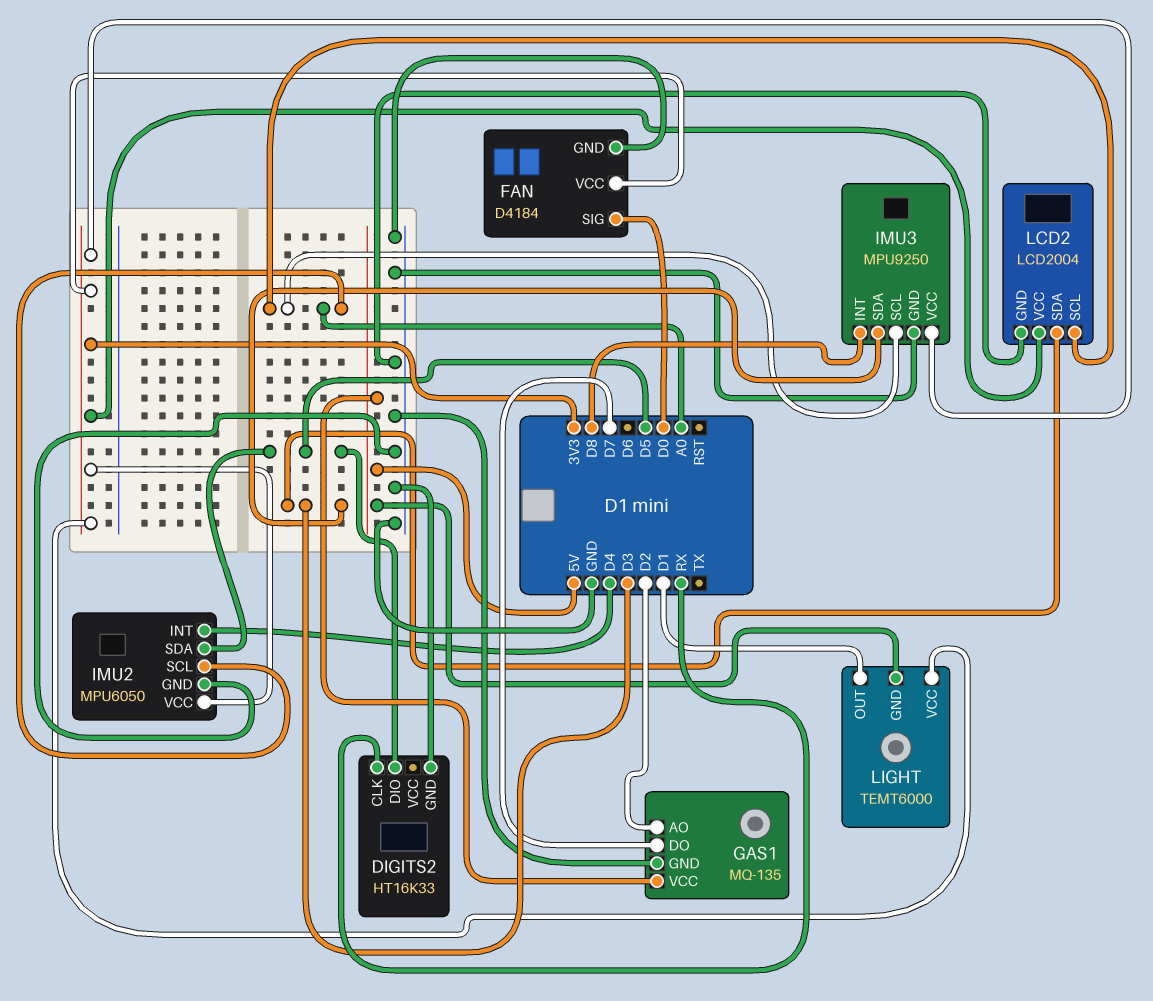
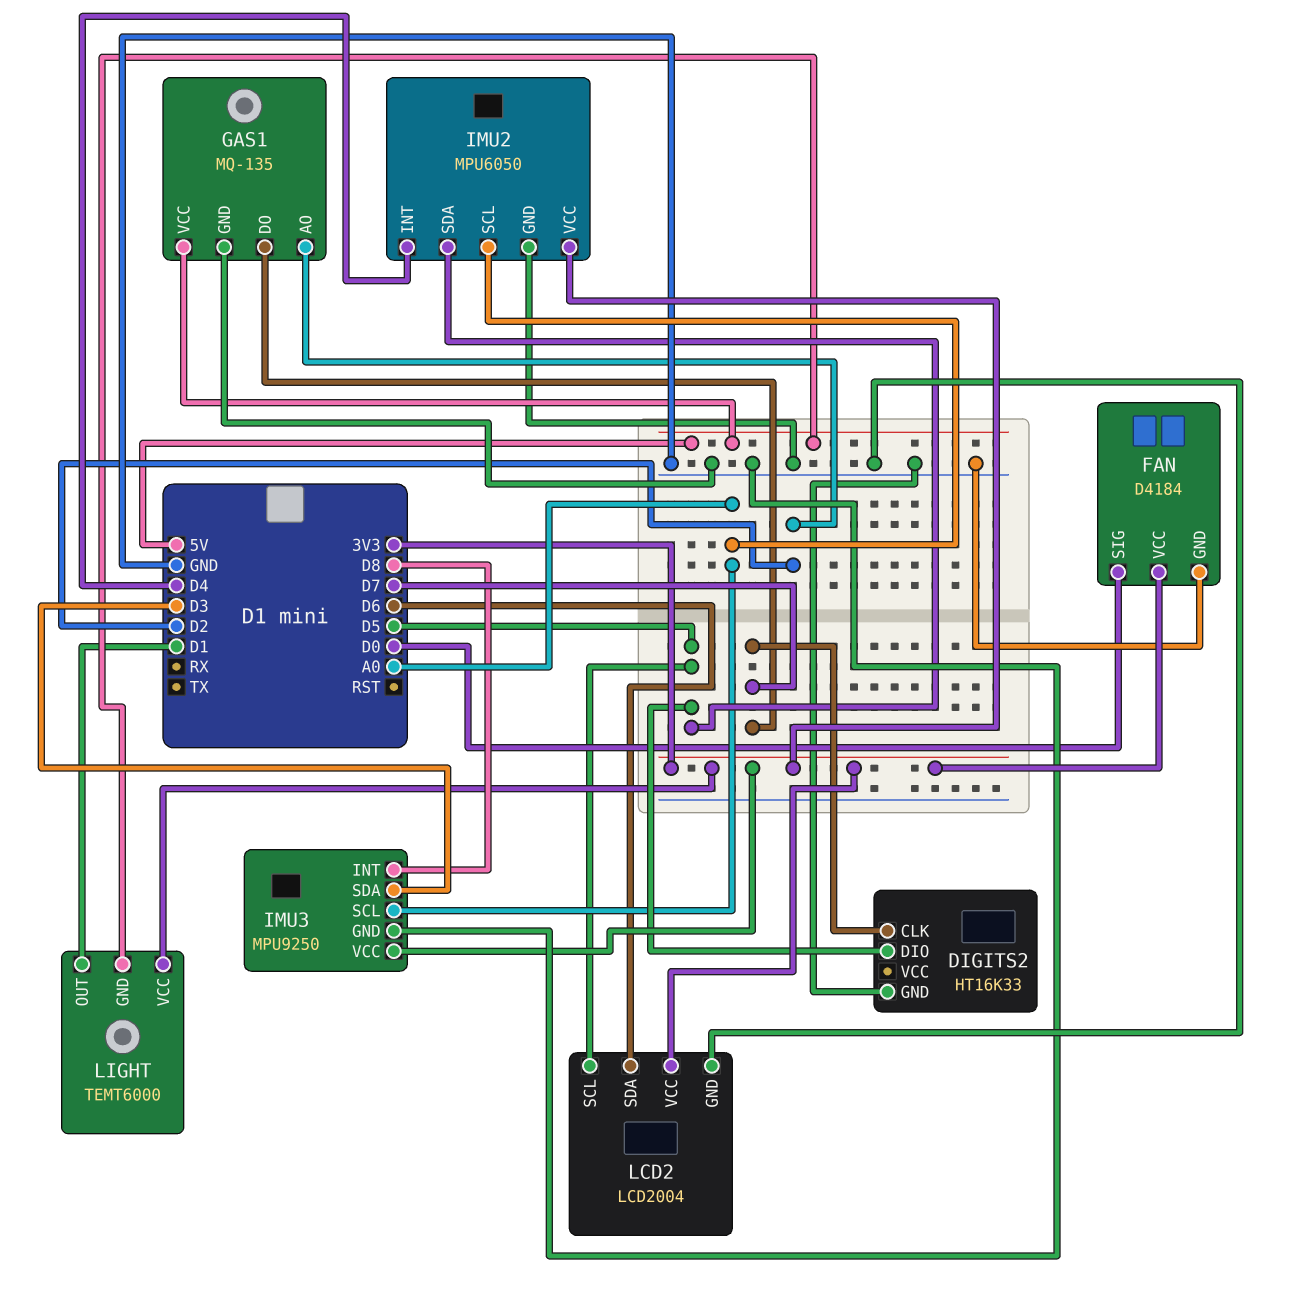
DIGITS2 pin CLK: RX -> D7
LCD2 pin SCL: A0 -> D5
LCD2 pin SDA: D3 -> D6

